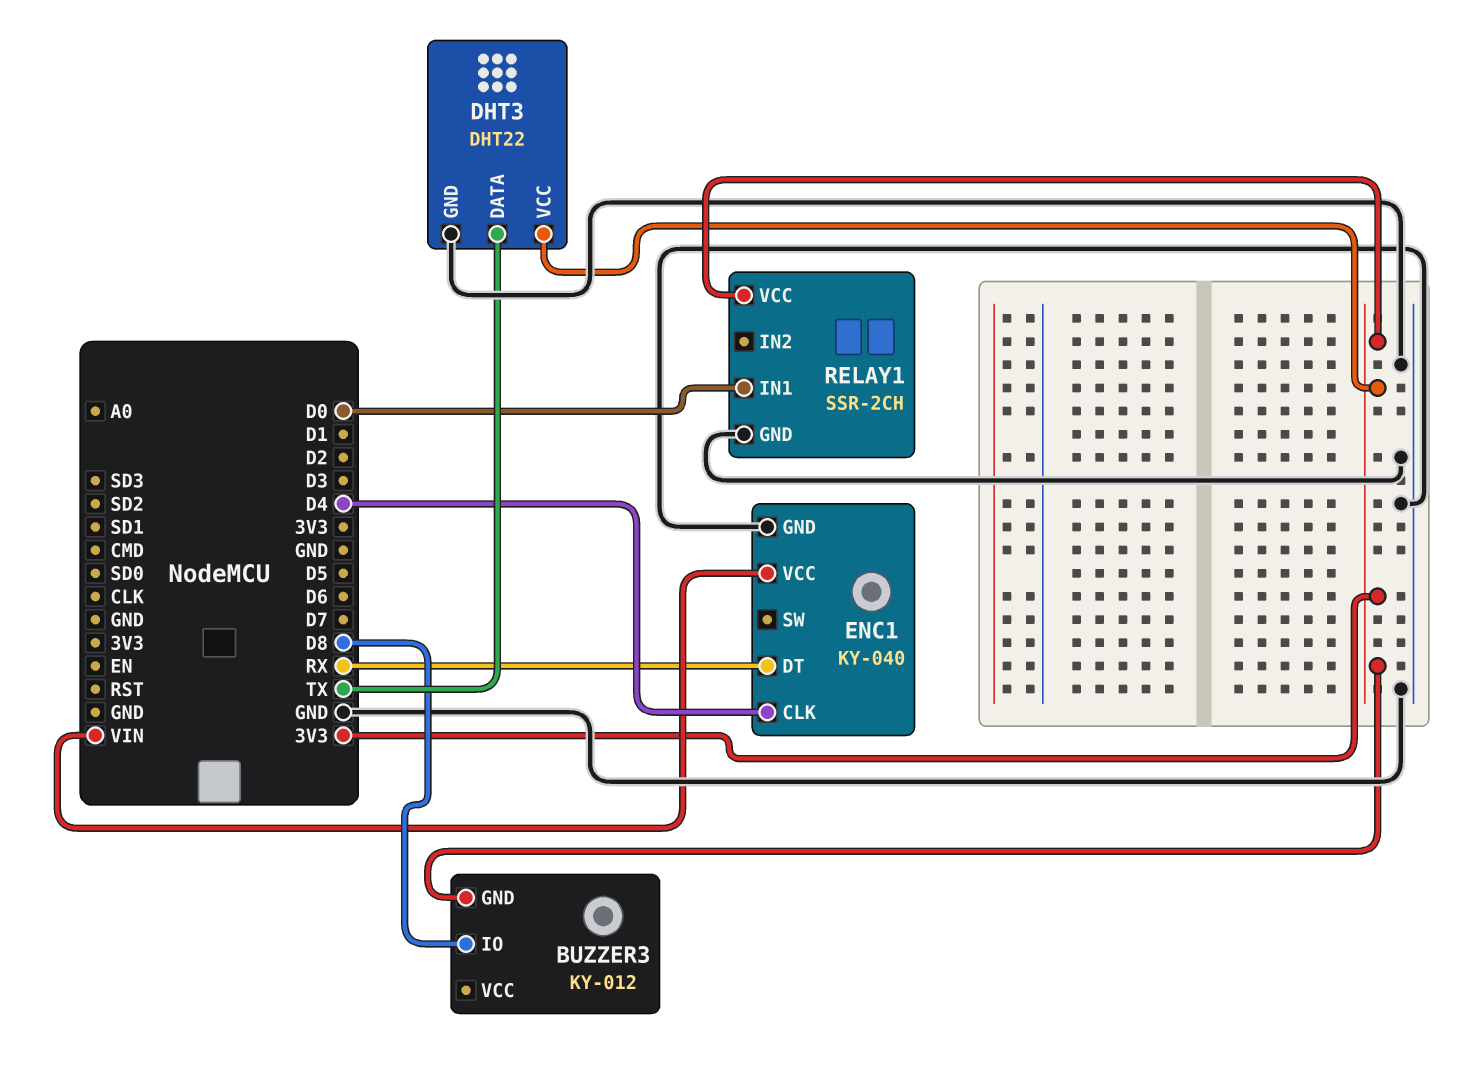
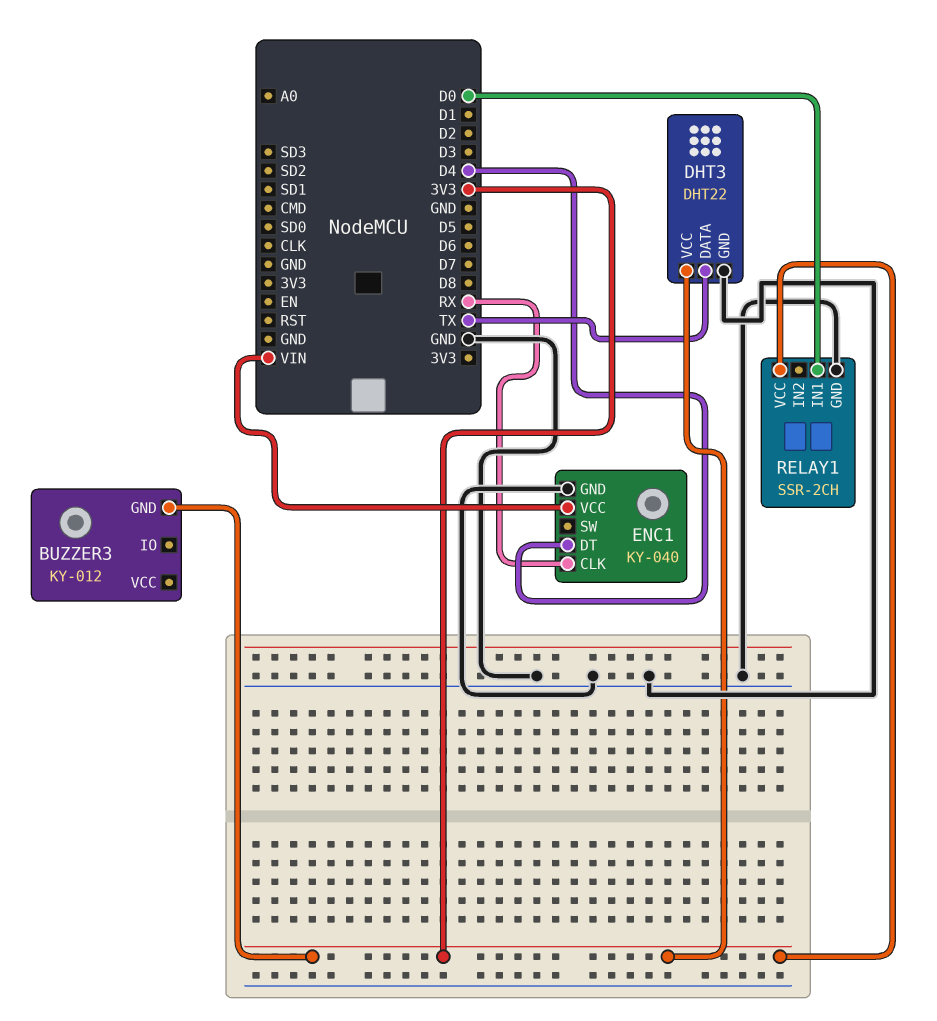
BUZZER3 pin IO: D8 -> none
ENC1 pin CLK: D4 -> RX
ENC1 pin DT: RX -> D4

